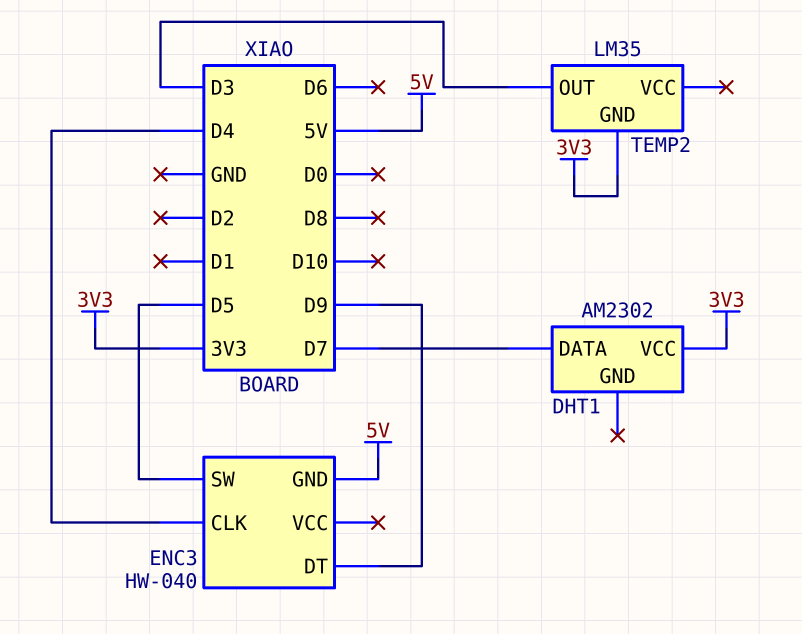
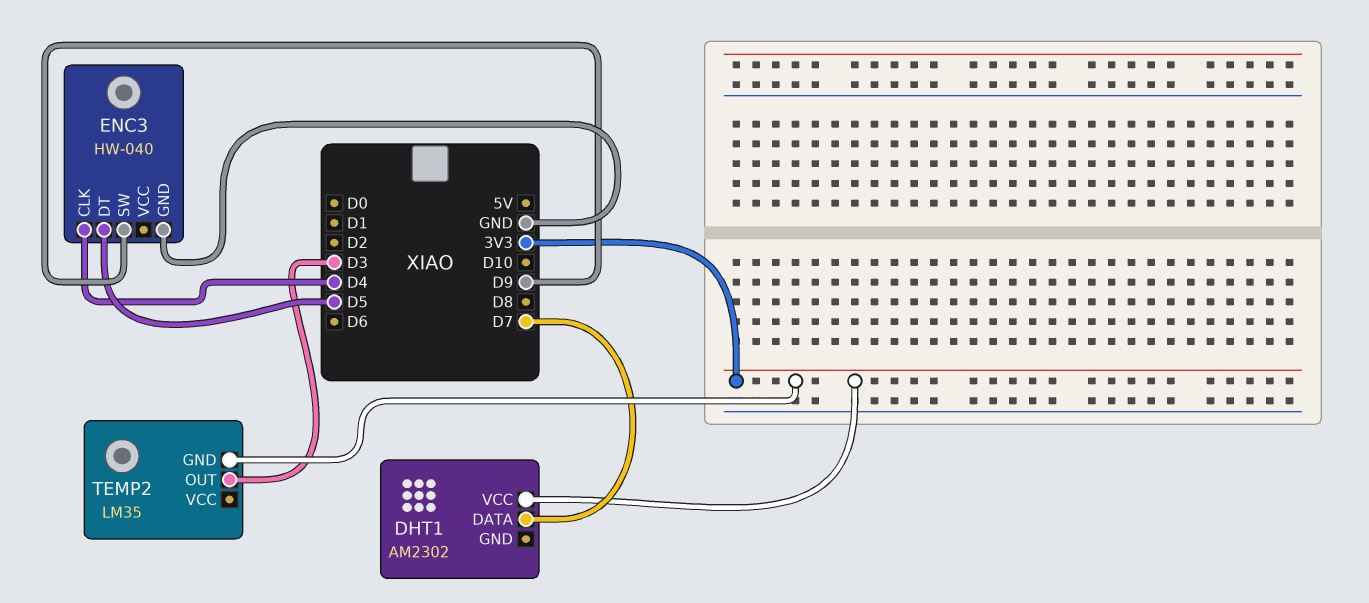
ENC3 pin DT: D9 -> D5
ENC3 pin GND: 5V -> GND
ENC3 pin SW: D5 -> D9

